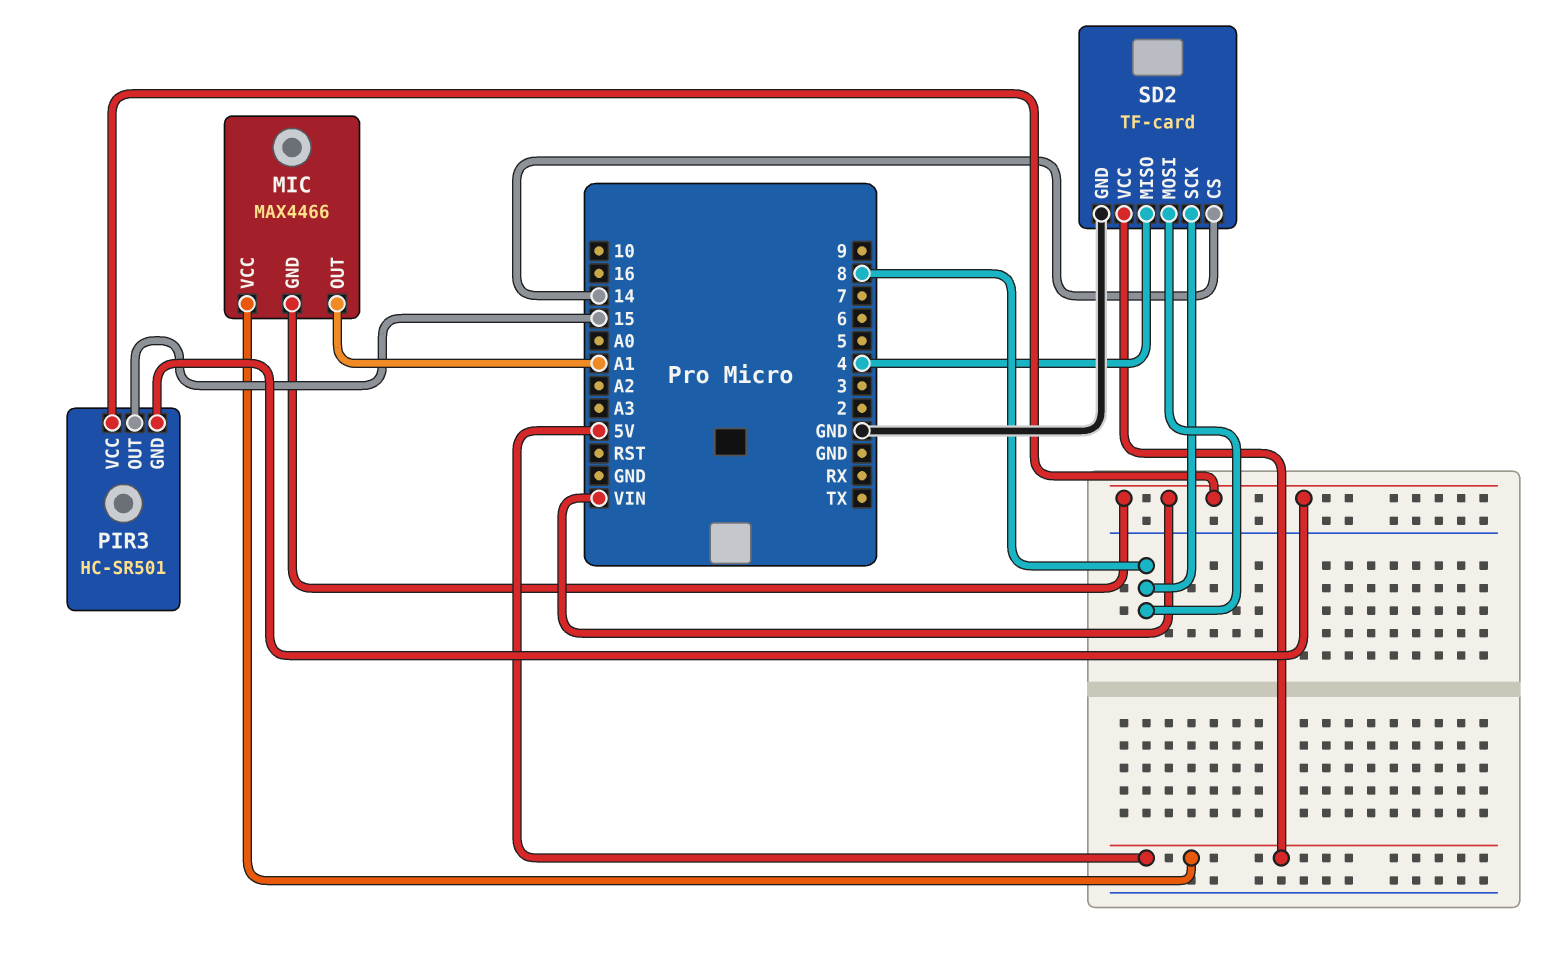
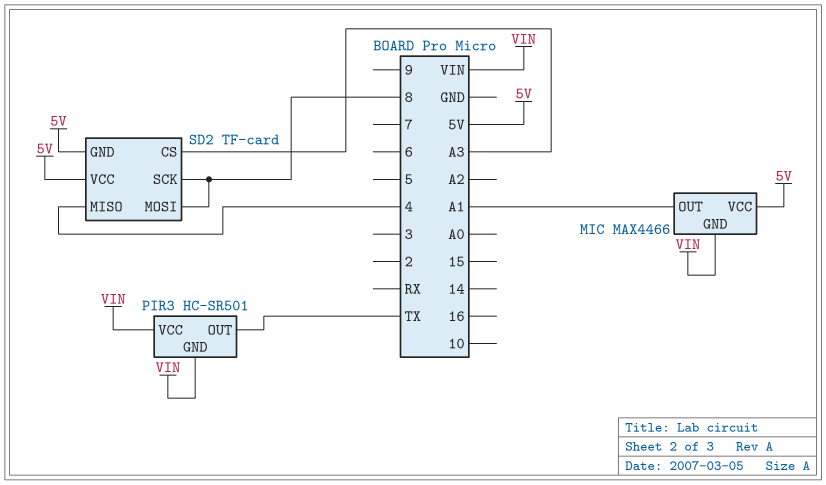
PIR3 pin OUT: 15 -> TX
SD2 pin CS: 14 -> A3
SD2 pin GND: GND -> 5V

